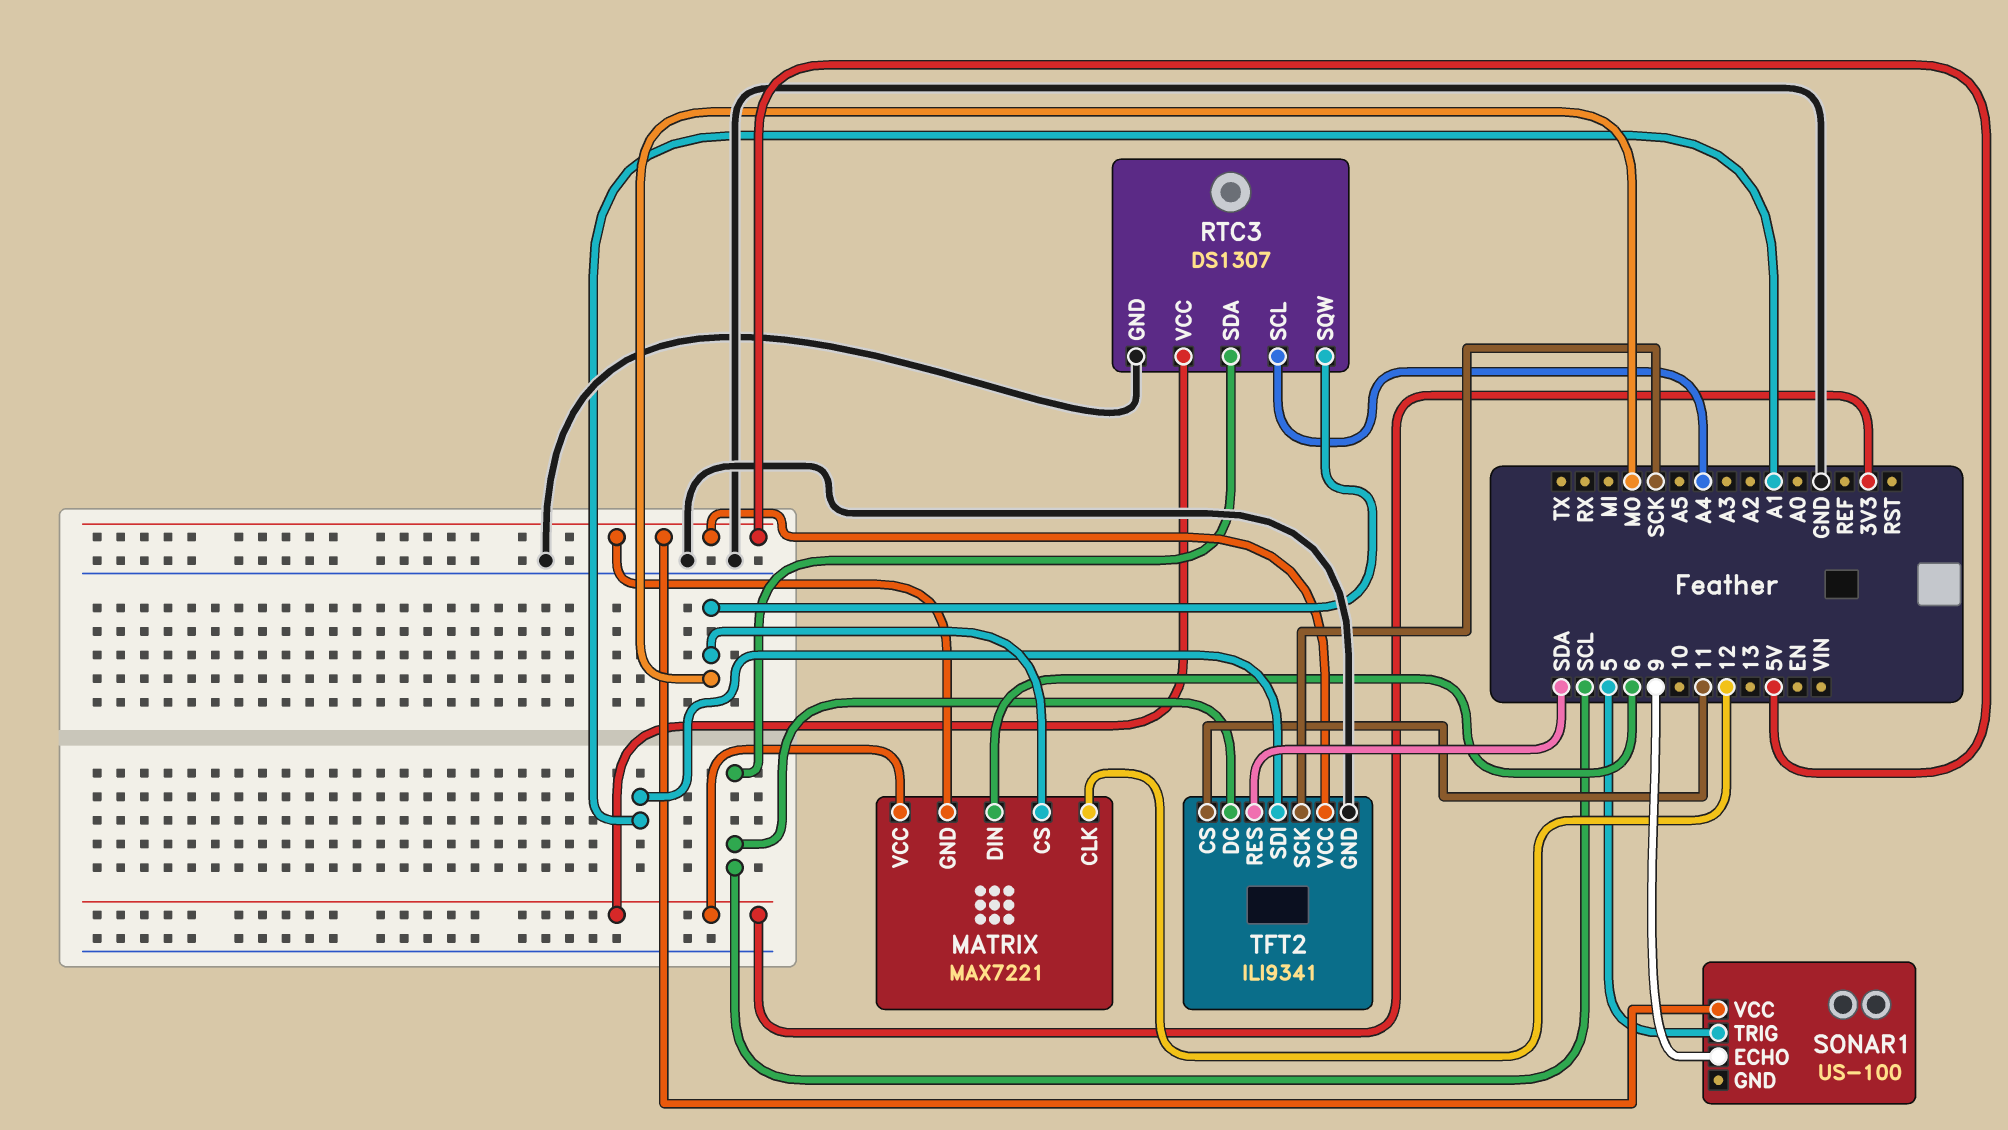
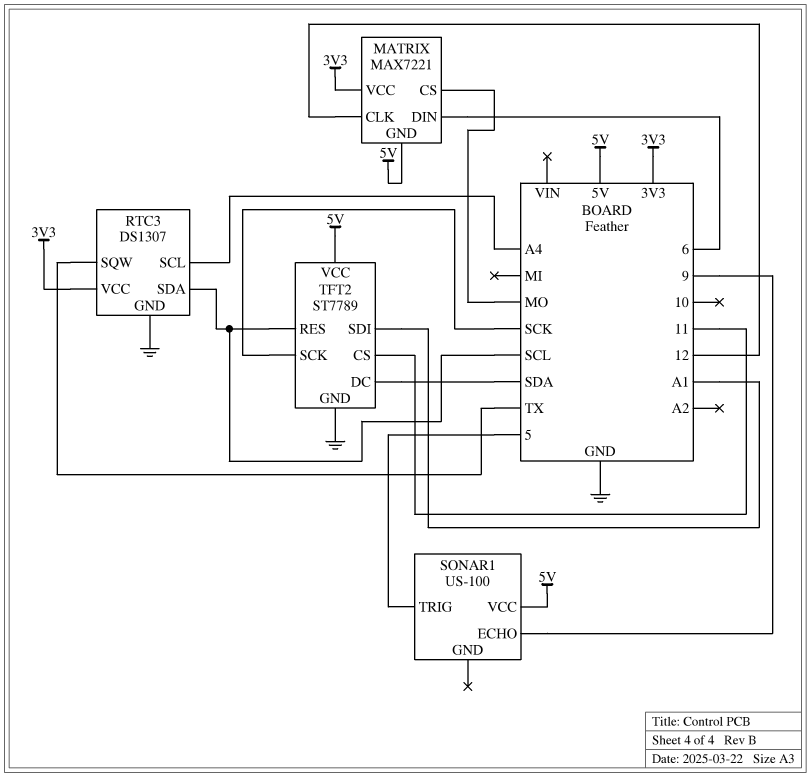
RTC3 pin SQW: MO -> TX
TFT2: ILI9341 -> ST7789
TFT2 pin DC: SCL -> SDA
TFT2 pin RES: SDA -> SCL

